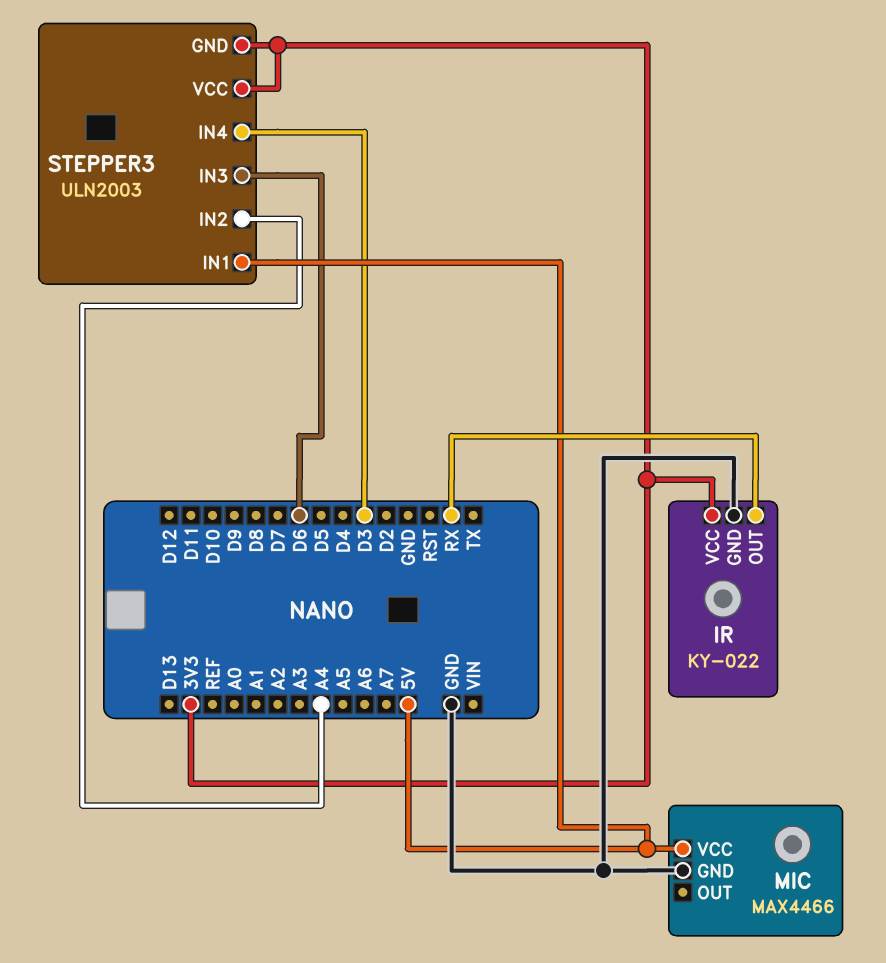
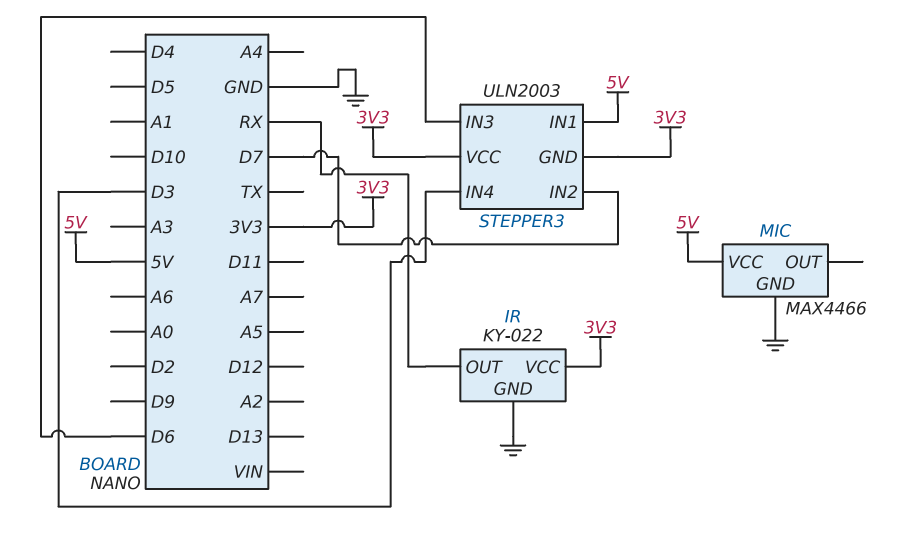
STEPPER3 pin IN2: A4 -> D7

